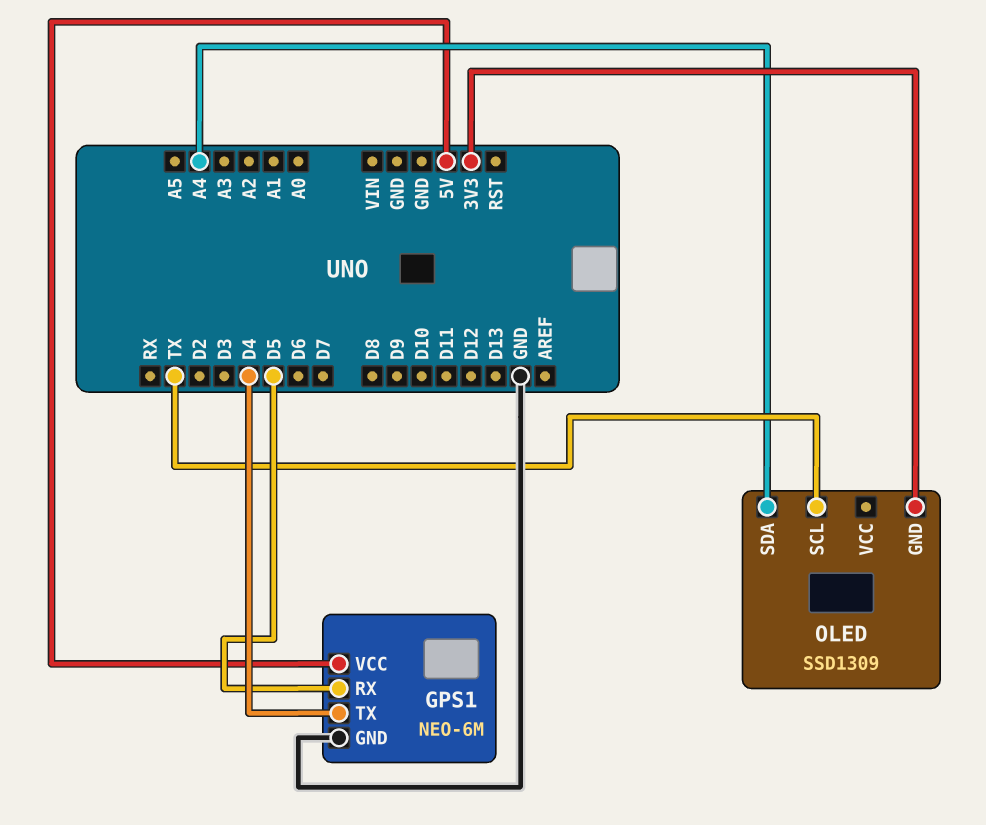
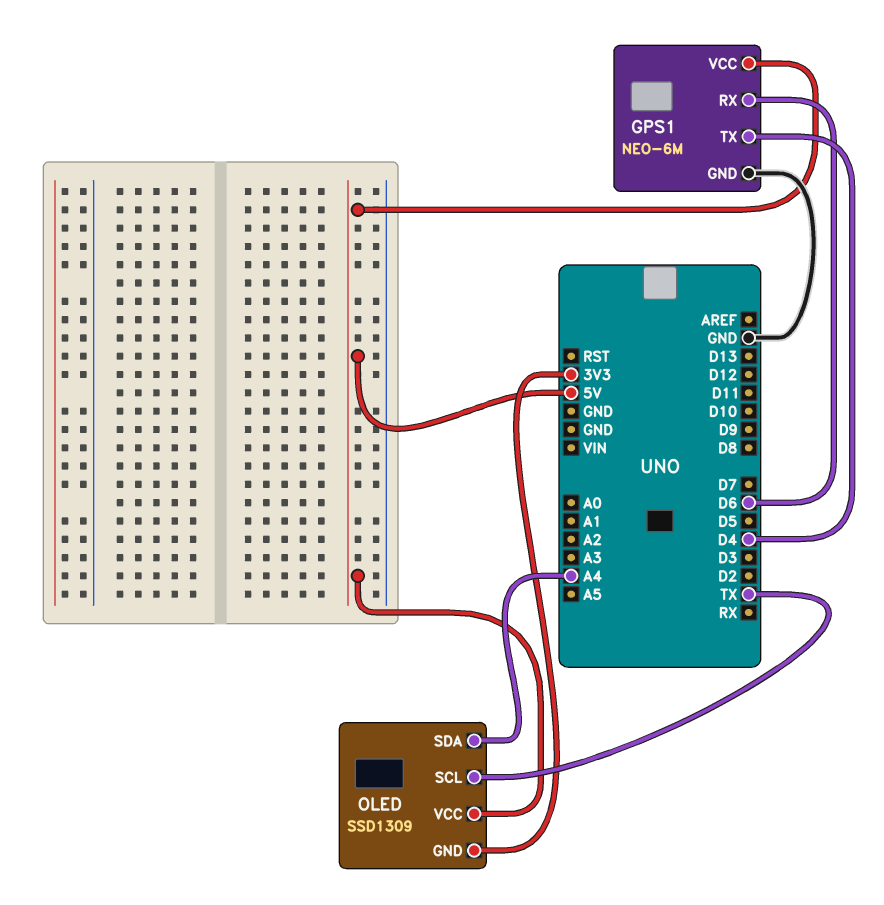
GPS1 pin RX: D5 -> D6
OLED pin VCC: none -> 5V

